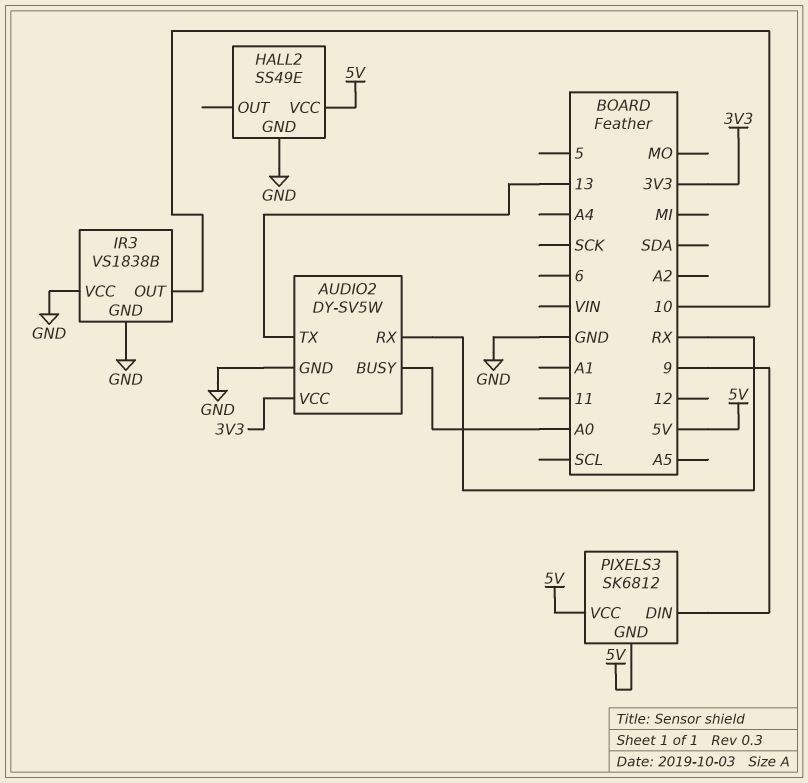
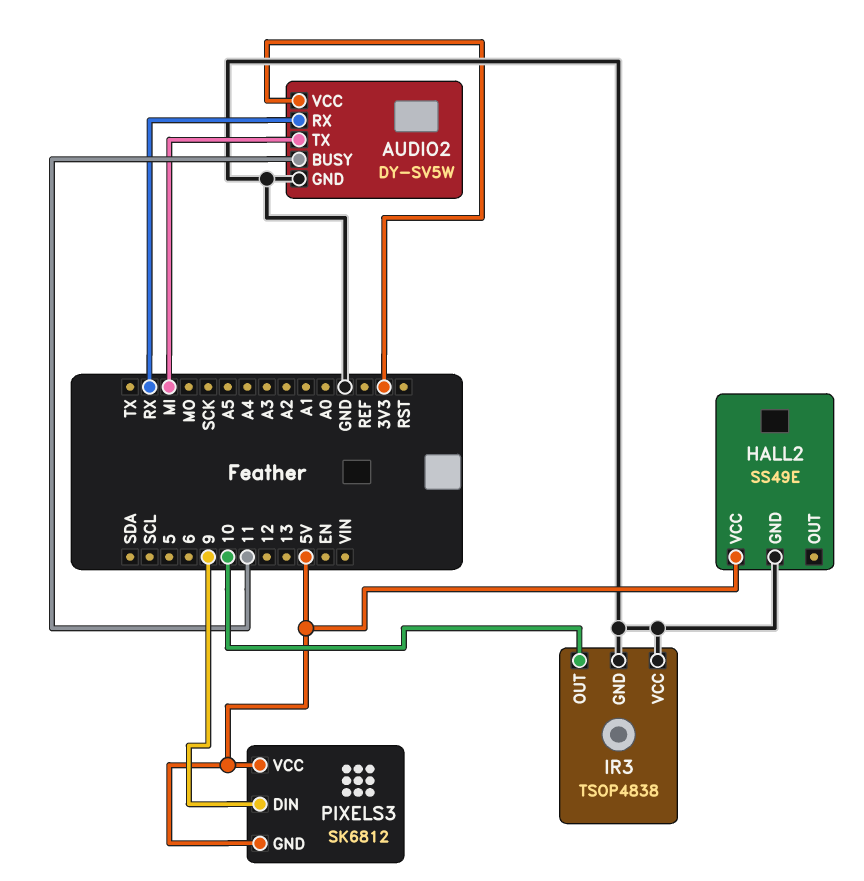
AUDIO2 pin BUSY: A0 -> 11
AUDIO2 pin TX: 13 -> MI
IR3: VS1838B -> TSOP4838

